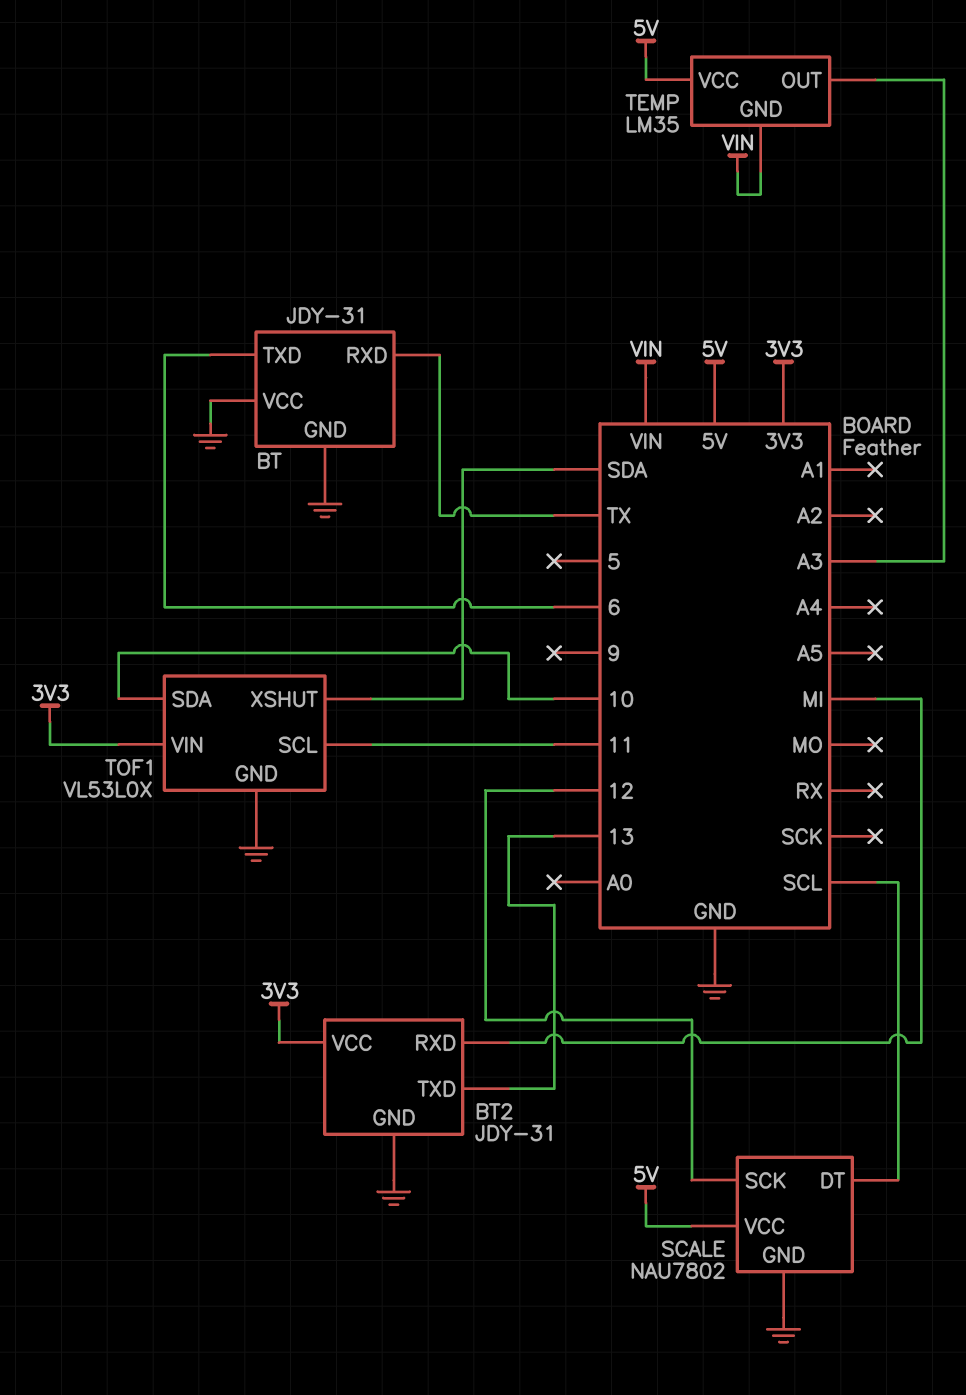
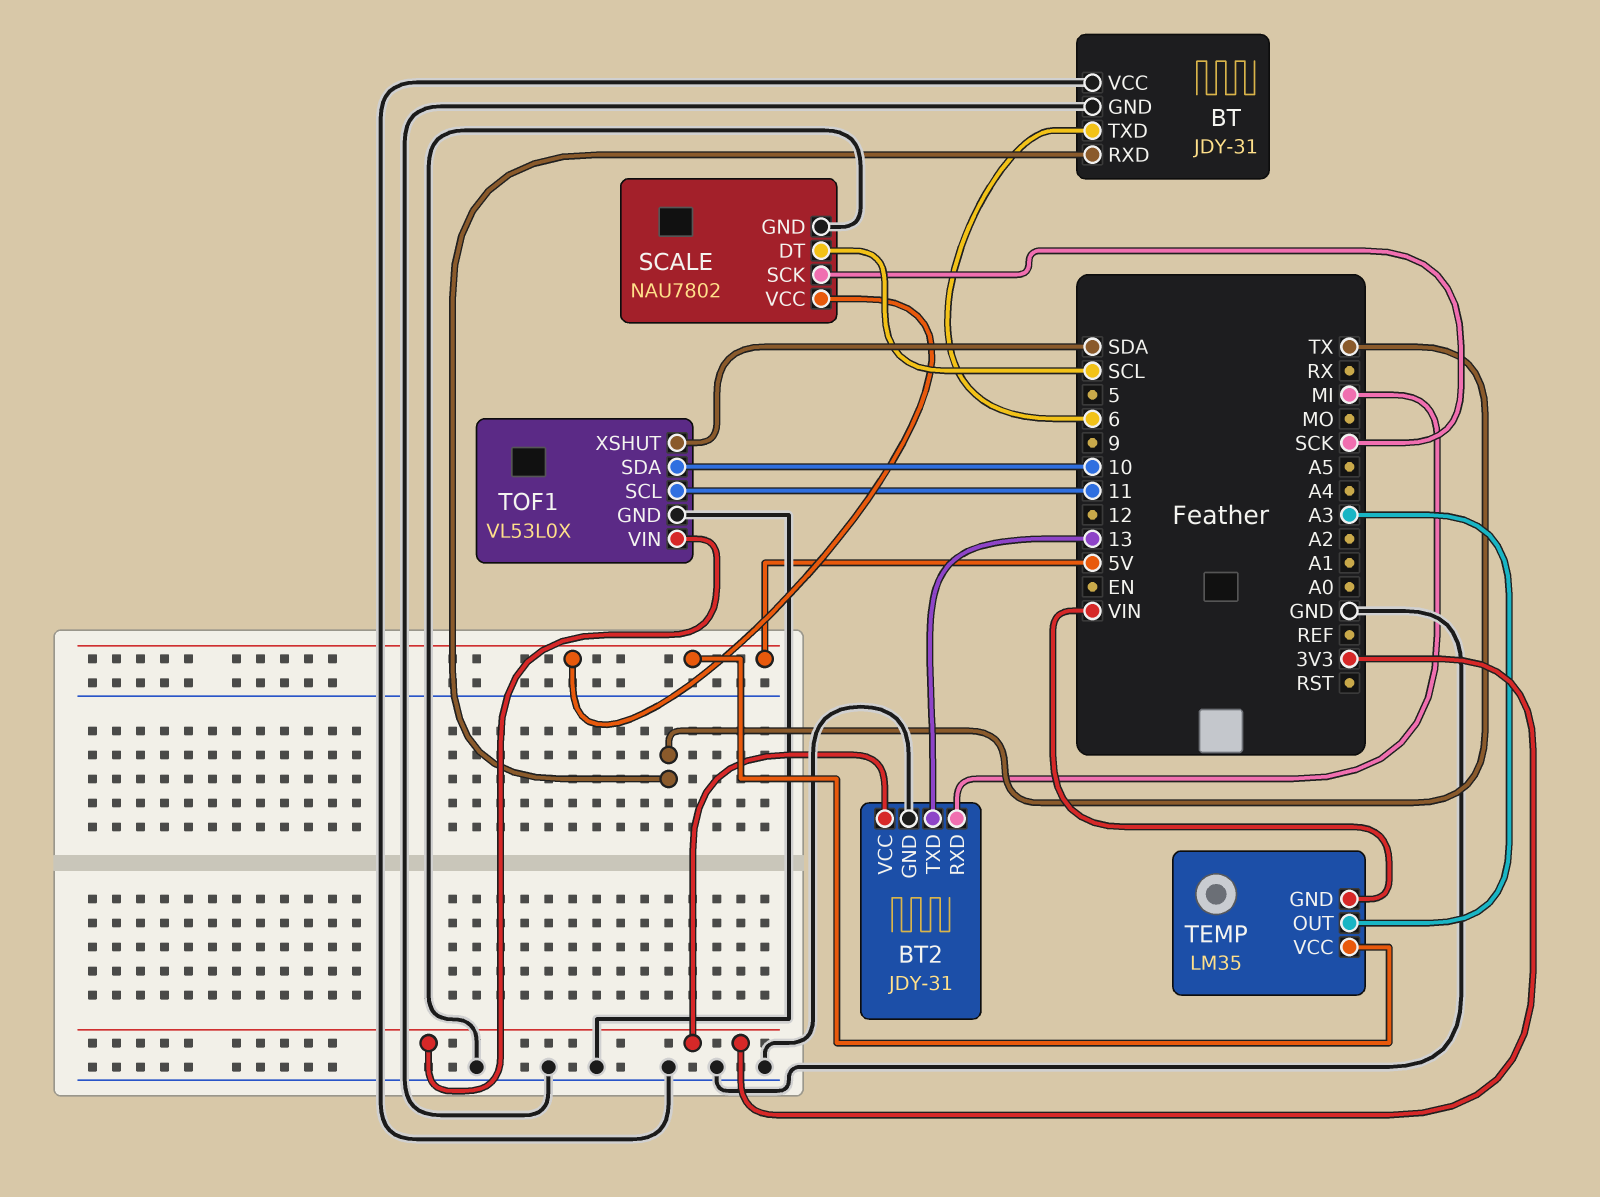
SCALE pin SCK: 12 -> SCK

